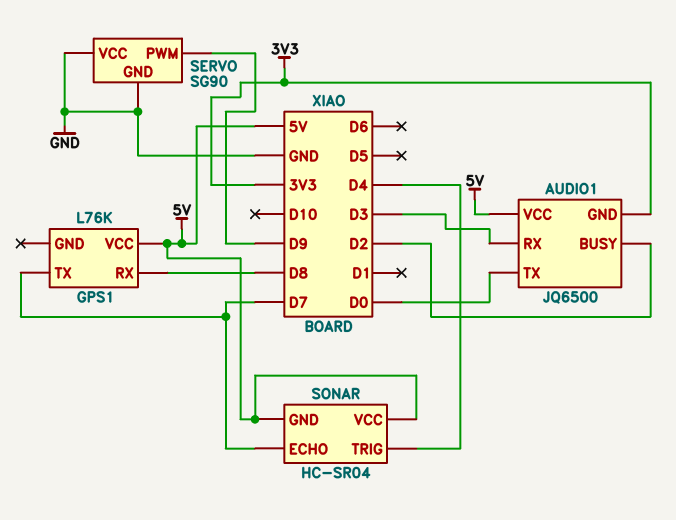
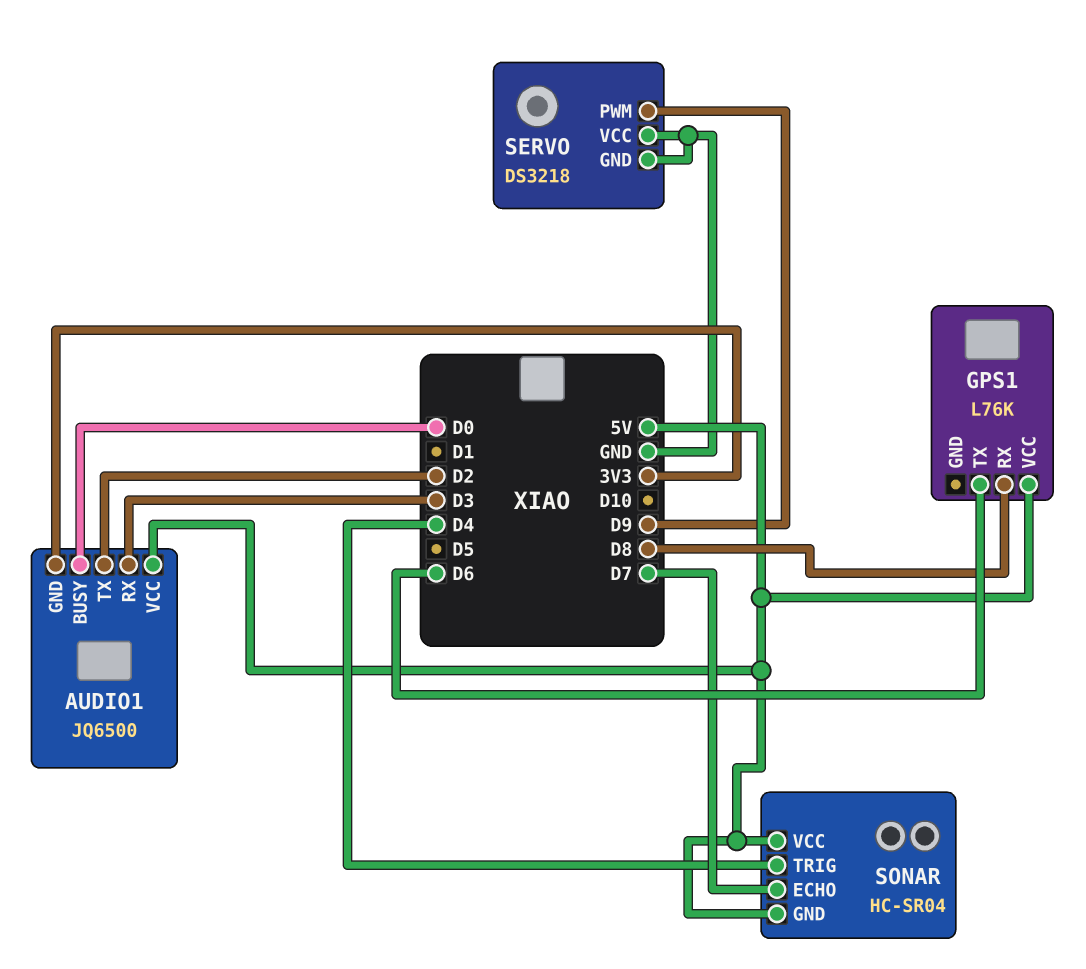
AUDIO1 pin BUSY: D2 -> D0
AUDIO1 pin TX: D0 -> D2
GPS1 pin TX: D7 -> D6
SERVO: SG90 -> DS3218

